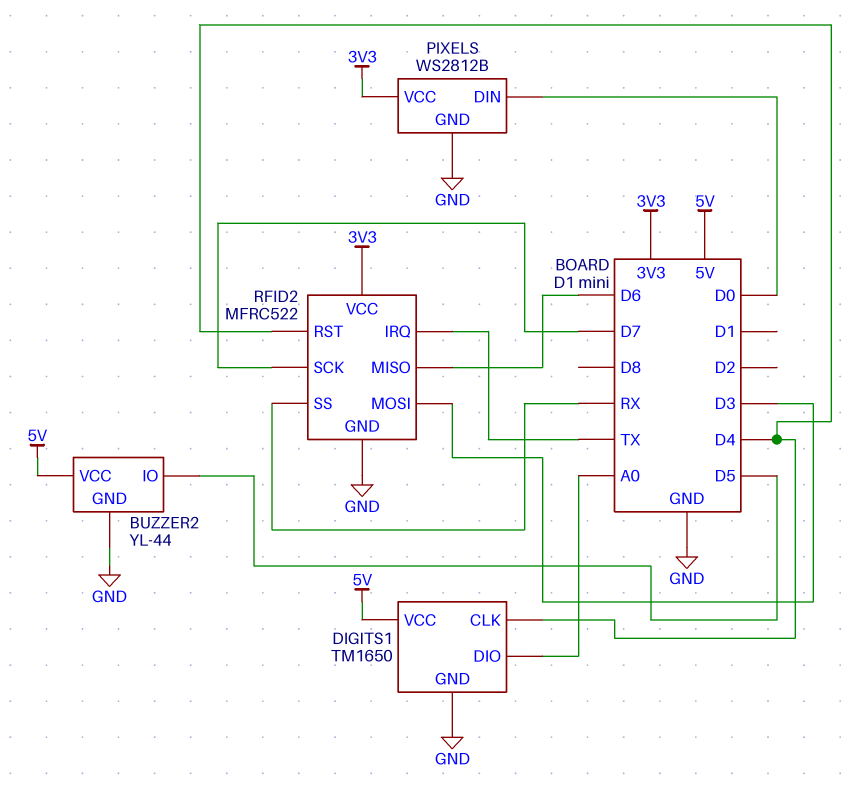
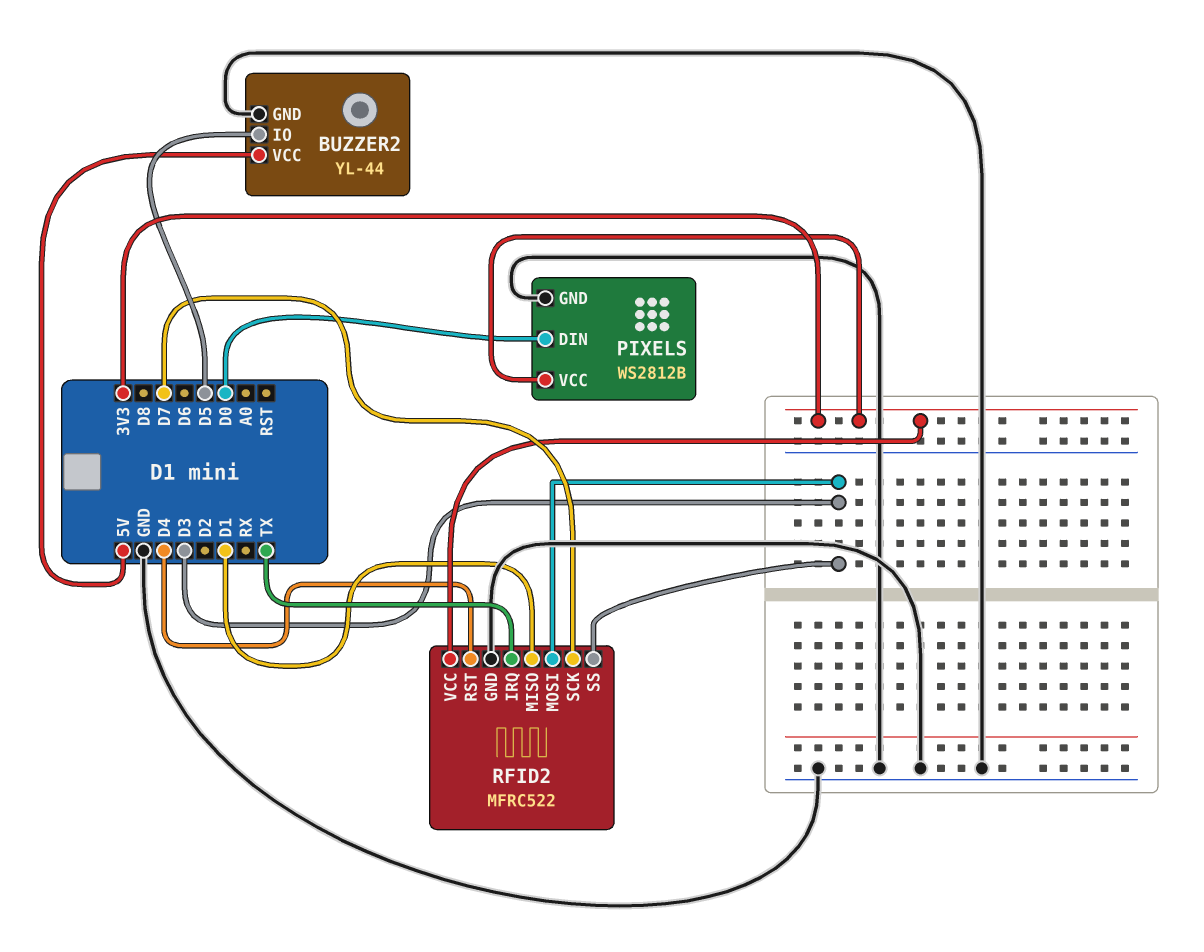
DIGITS1: TM1650 -> none
DIGITS1 pin CLK: D4 -> none
DIGITS1 pin DIO: A0 -> none
DIGITS1 pin GND: GND -> none
DIGITS1 pin VCC: 5V -> none
RFID2 pin MISO: D6 -> D1
RFID2 pin SS: RX -> D3

